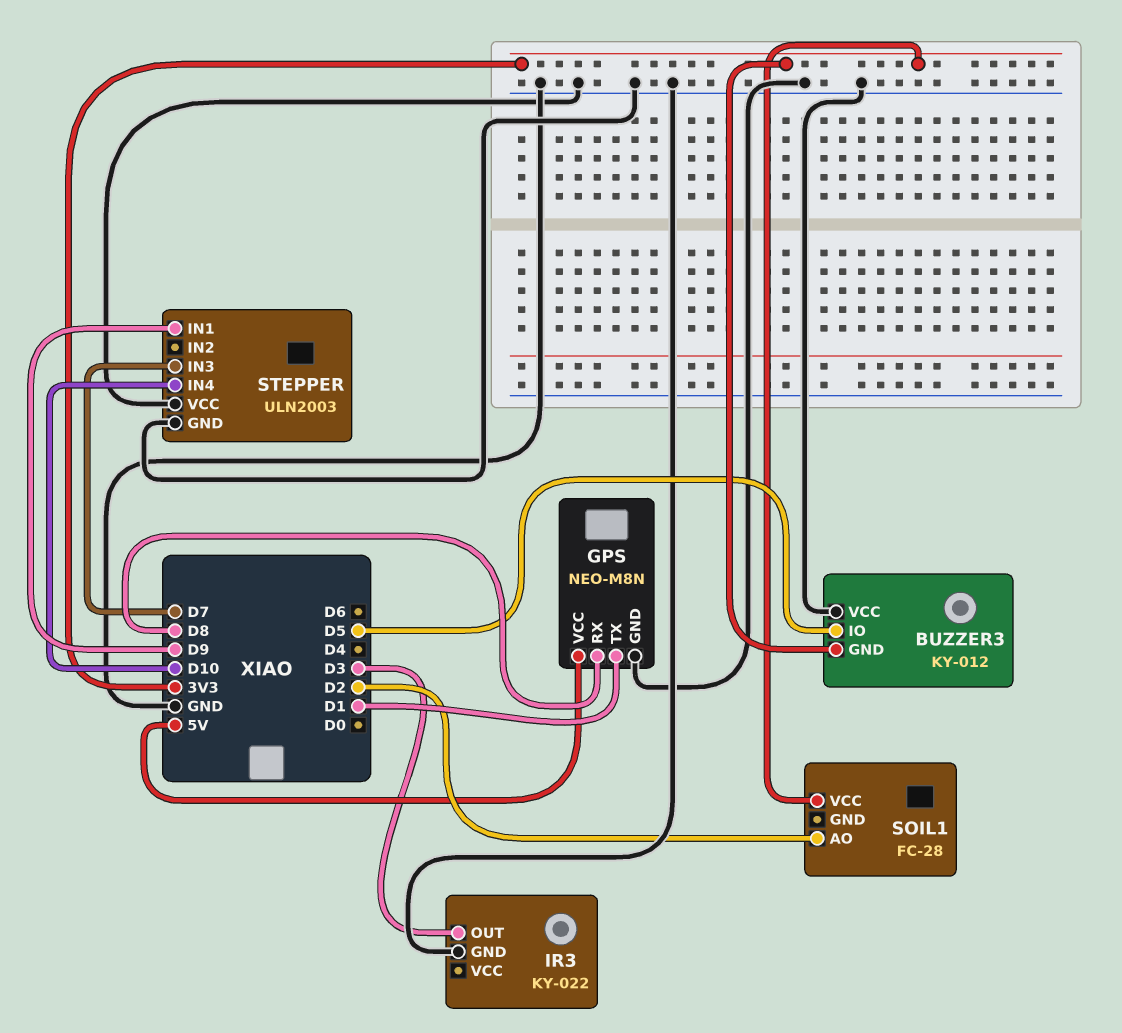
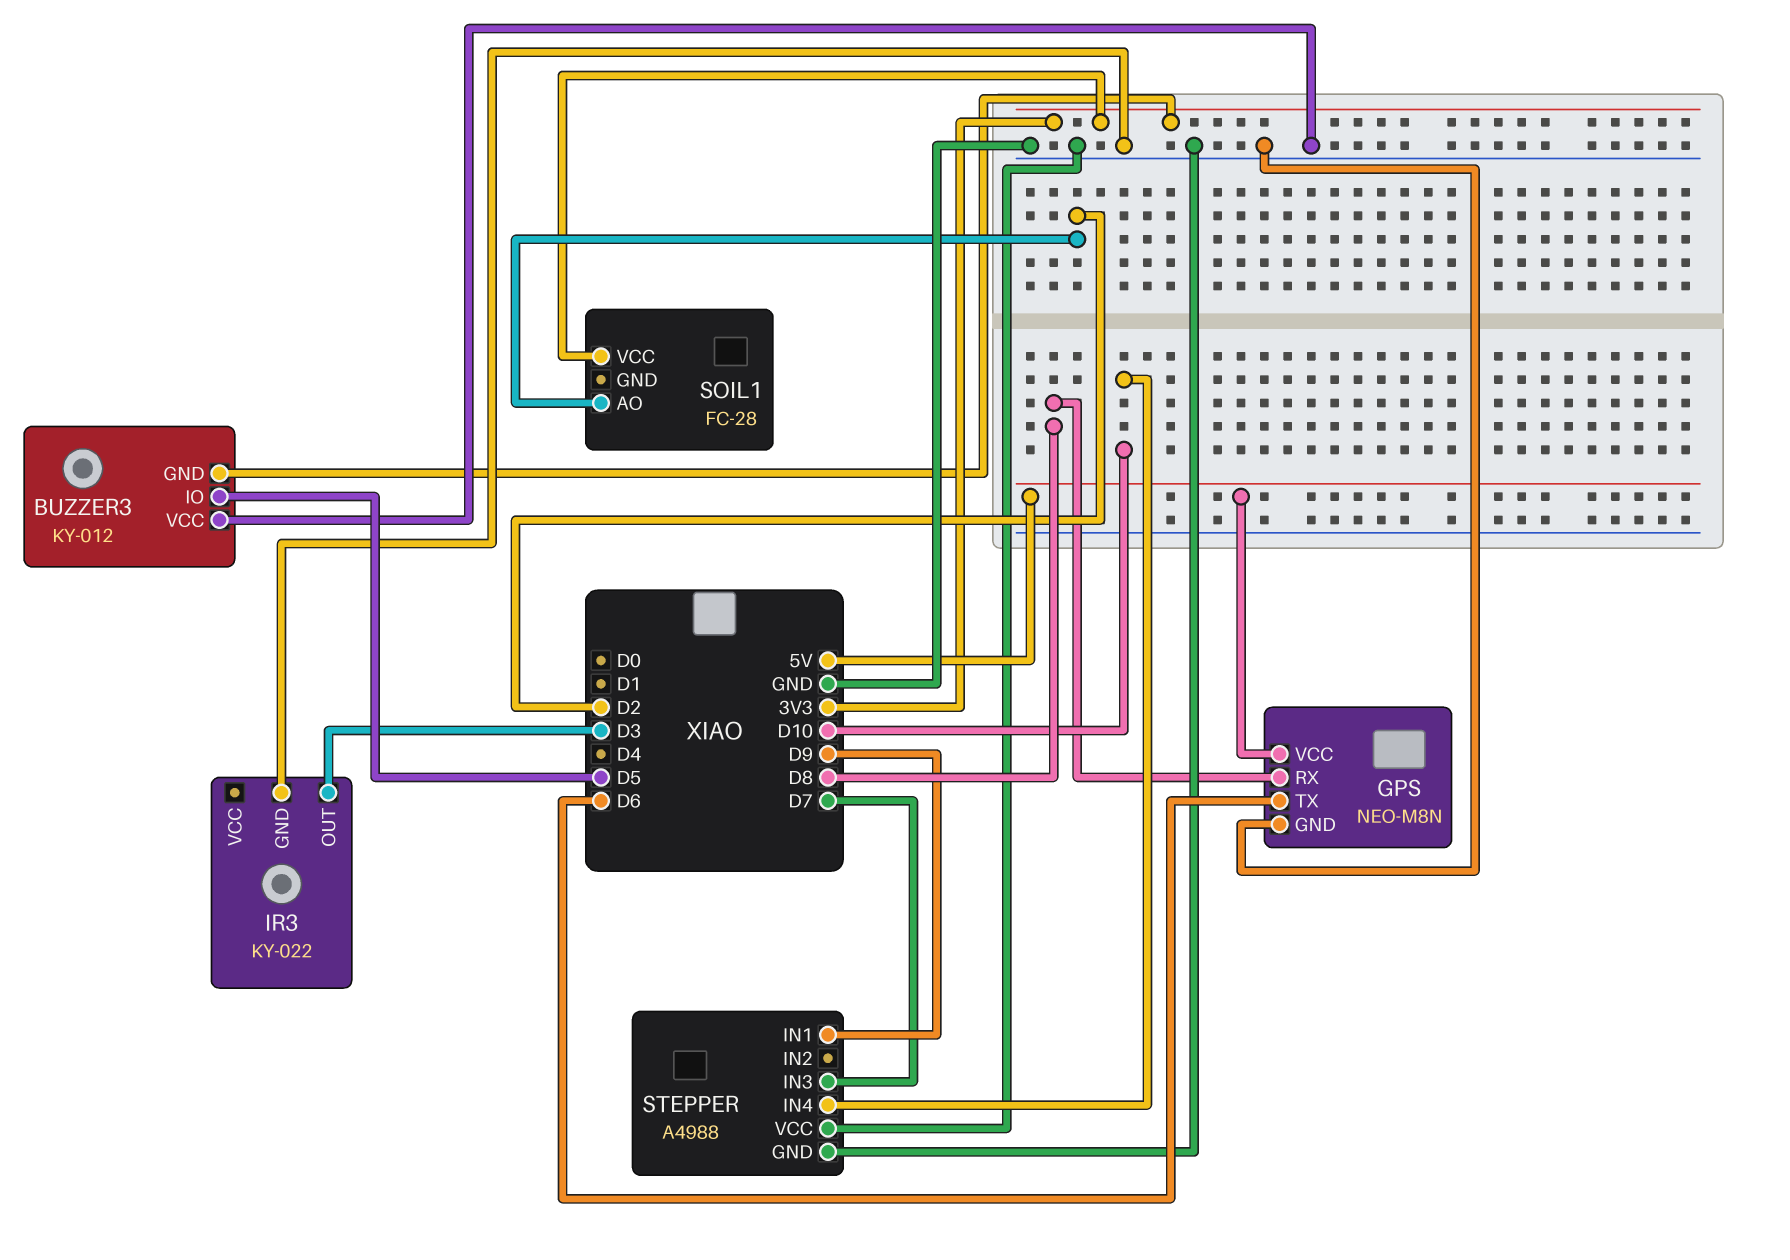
GPS pin TX: D1 -> D6
STEPPER: ULN2003 -> A4988

